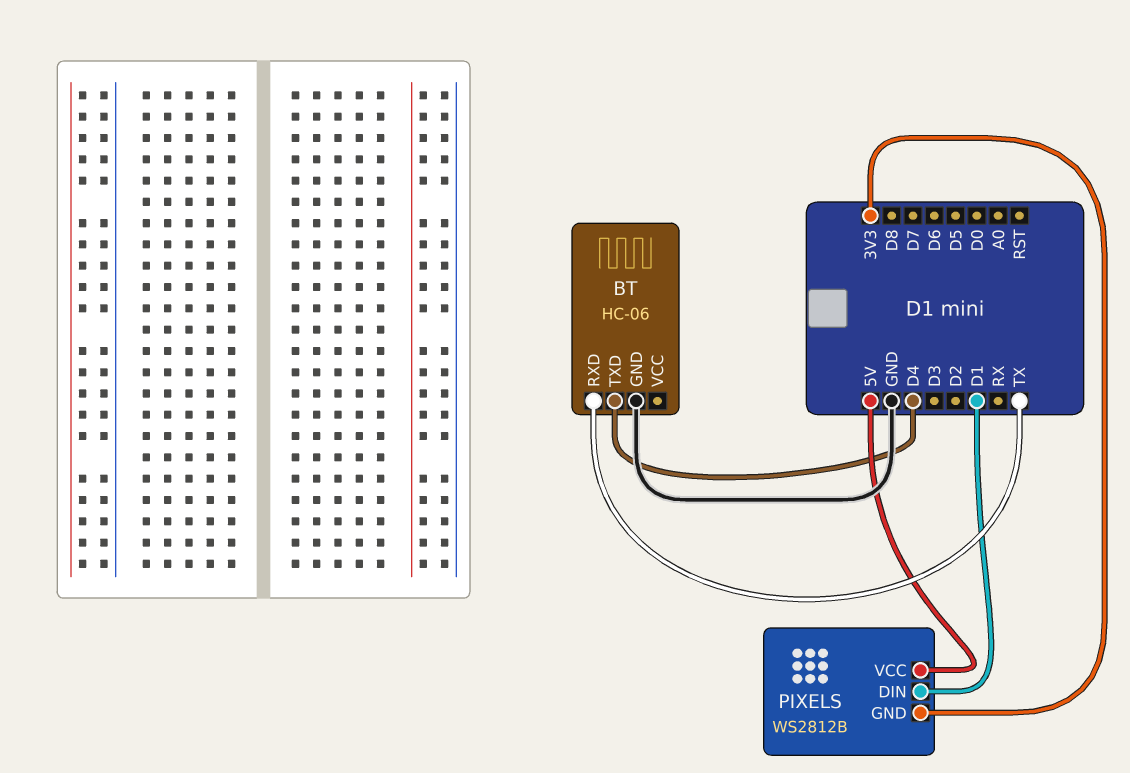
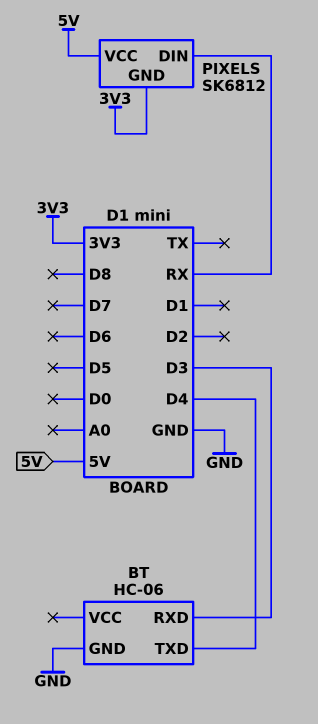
BT pin RXD: TX -> D3
PIXELS: WS2812B -> SK6812
PIXELS pin DIN: D1 -> RX

